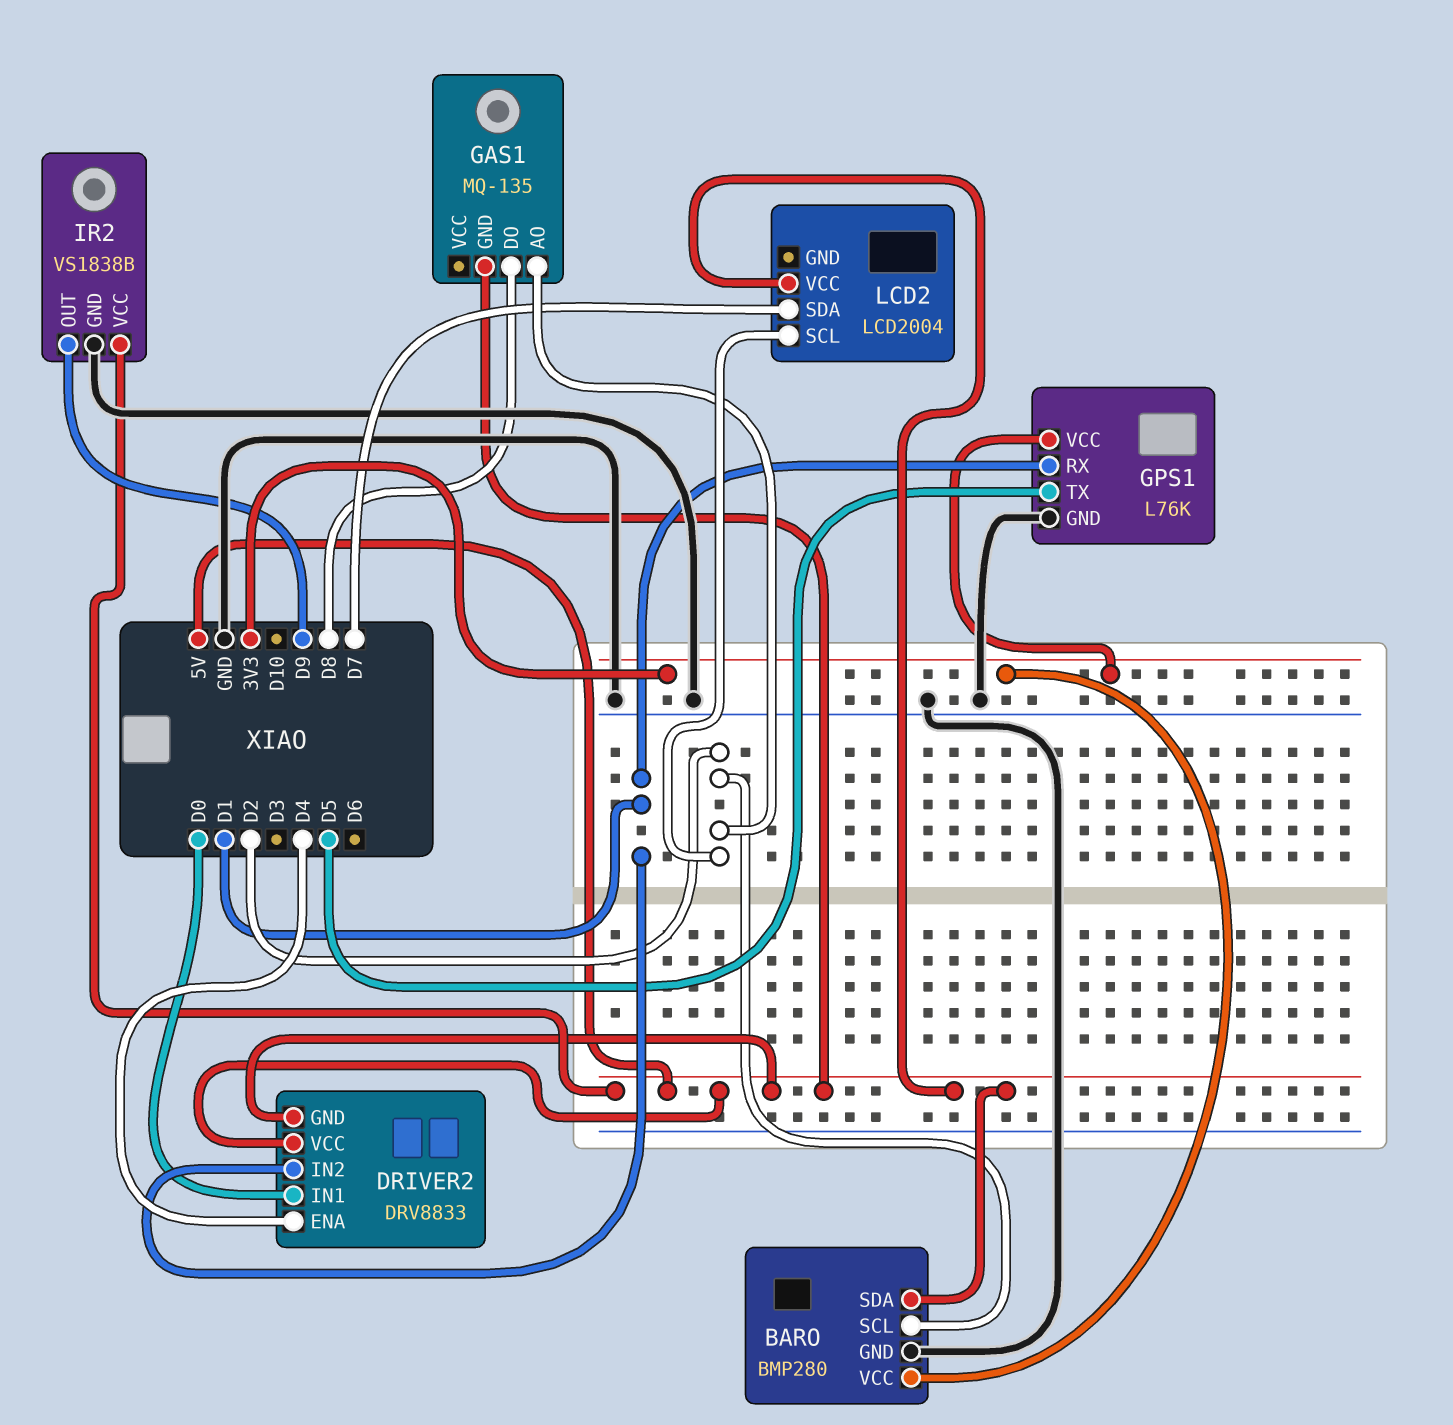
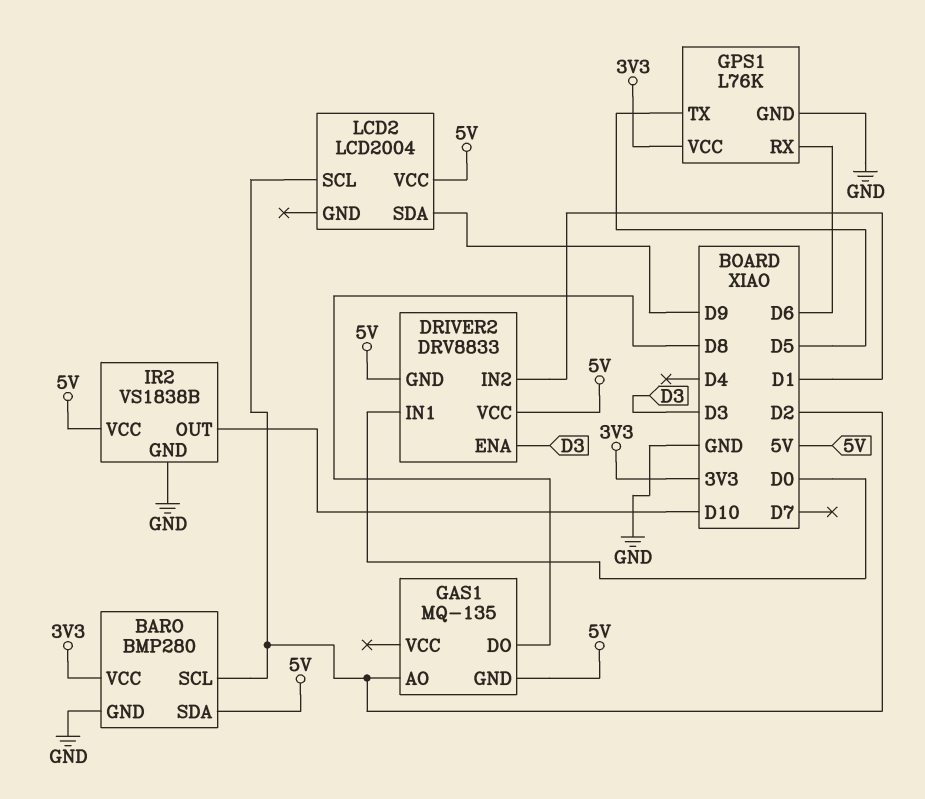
DRIVER2 pin ENA: D4 -> D3
GPS1 pin RX: D1 -> D6
IR2 pin OUT: D9 -> D10
LCD2 pin SDA: D7 -> D9

